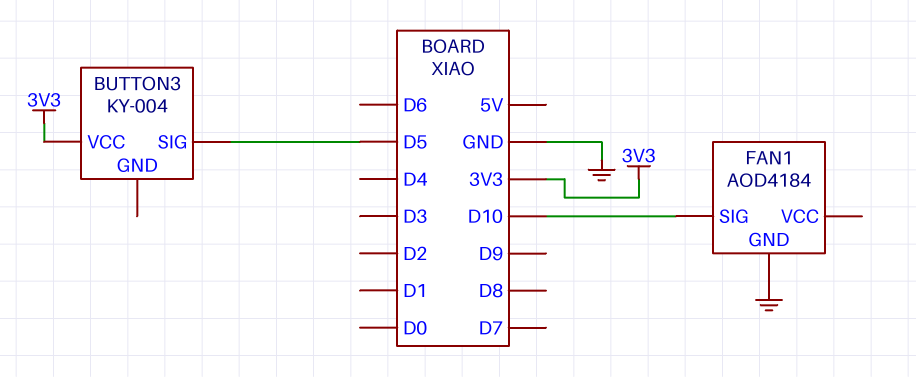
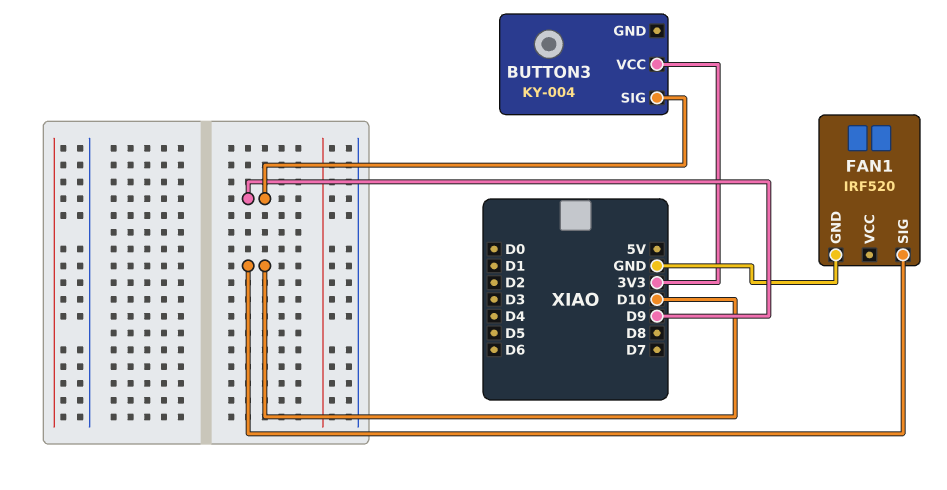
BUTTON3 pin SIG: D5 -> D9
FAN1: AOD4184 -> IRF520

